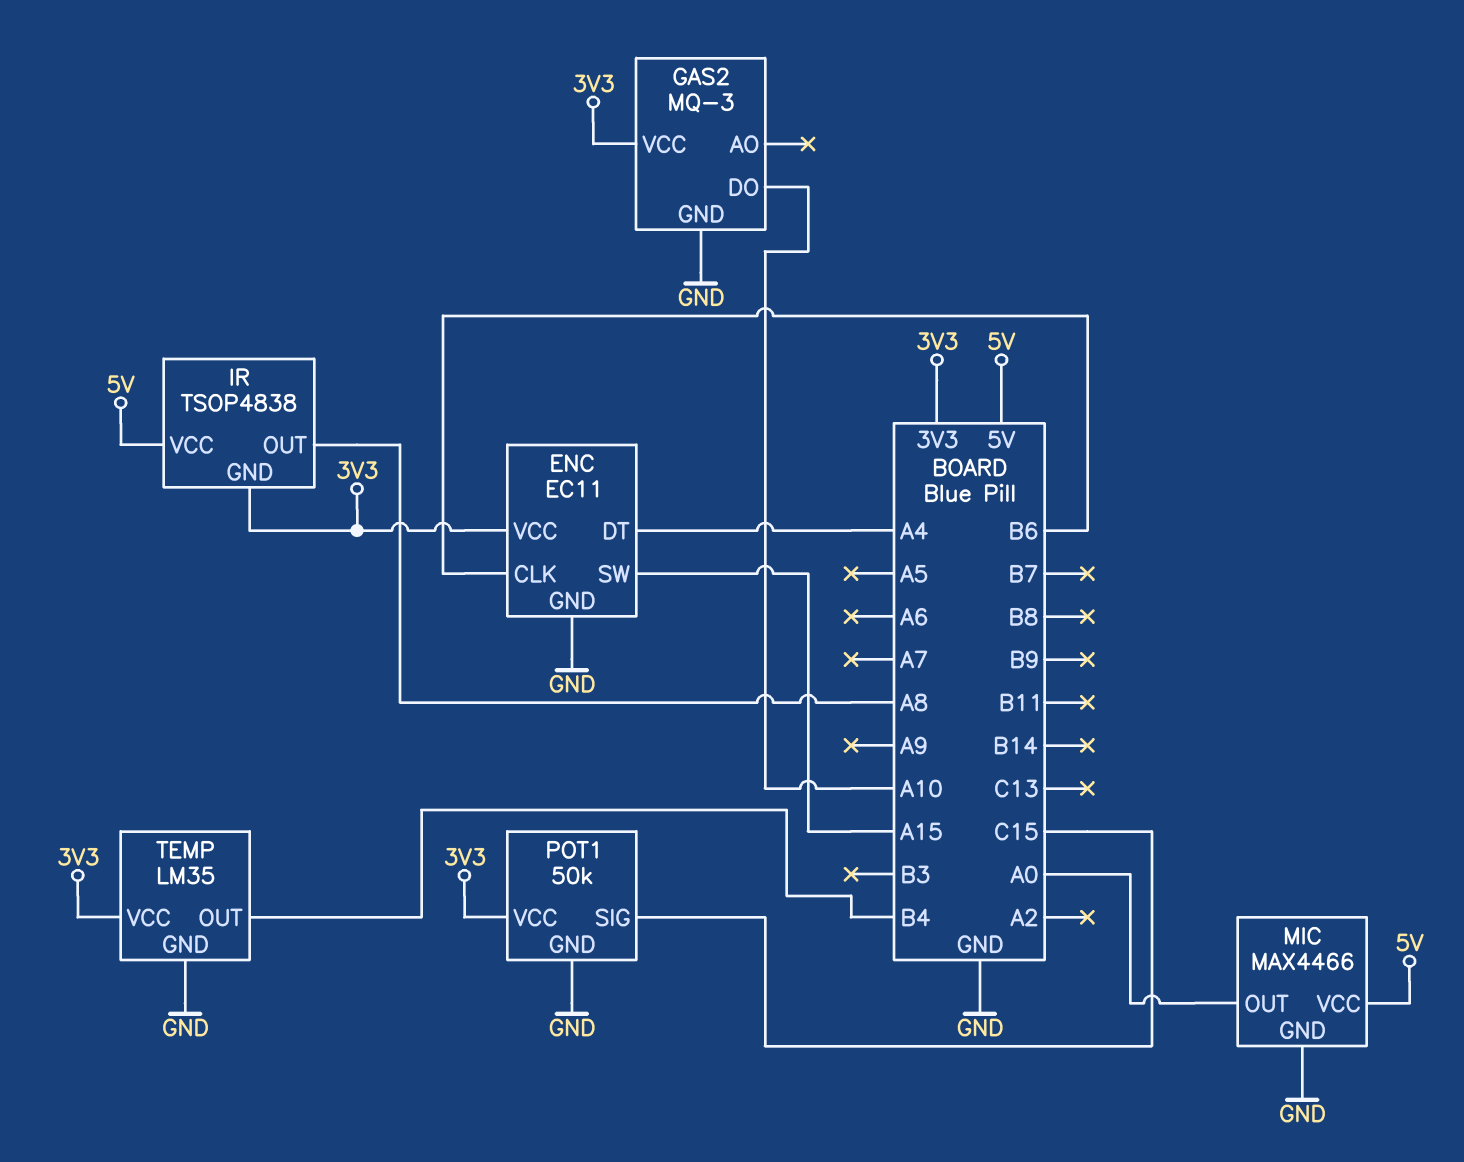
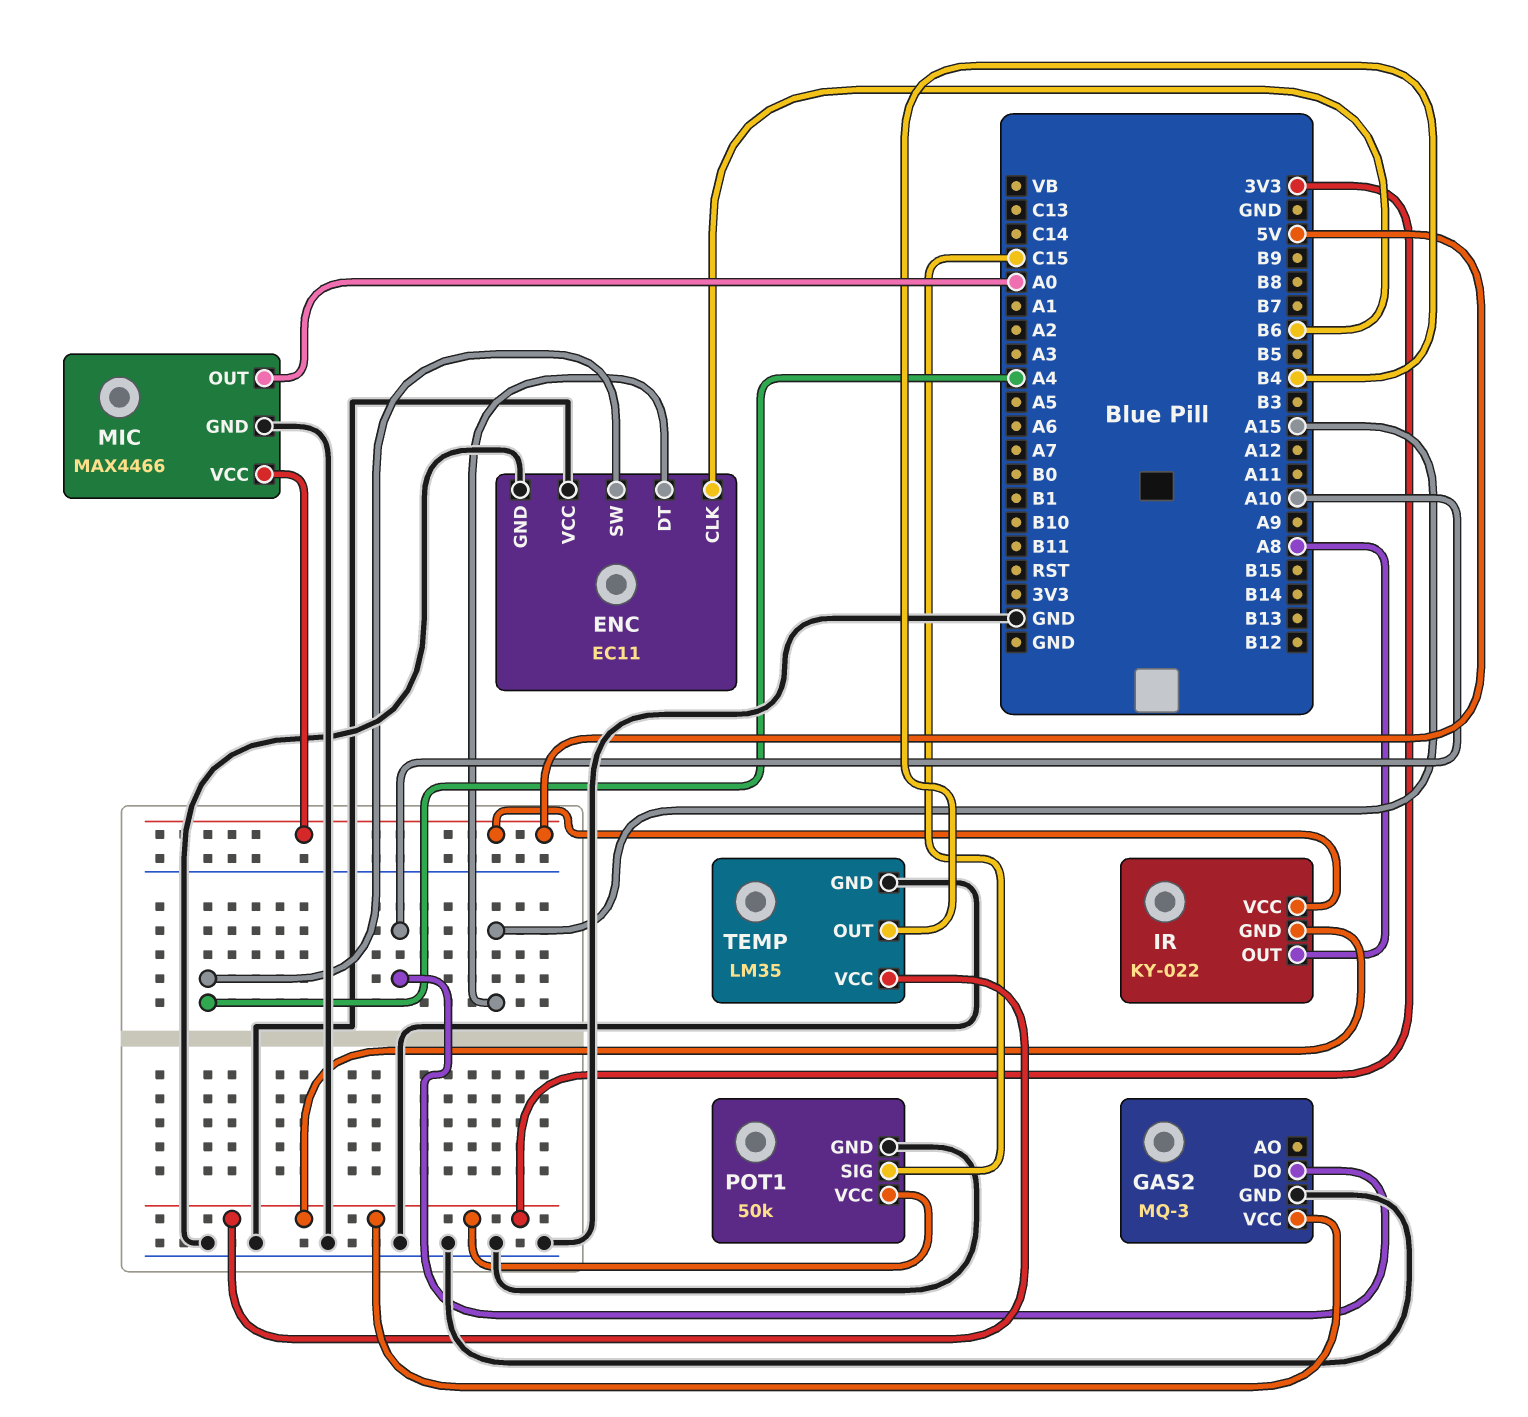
ENC pin DT: A4 -> A15
ENC pin SW: A15 -> A4
ENC pin VCC: 3V3 -> GND
IR: TSOP4838 -> KY-022

